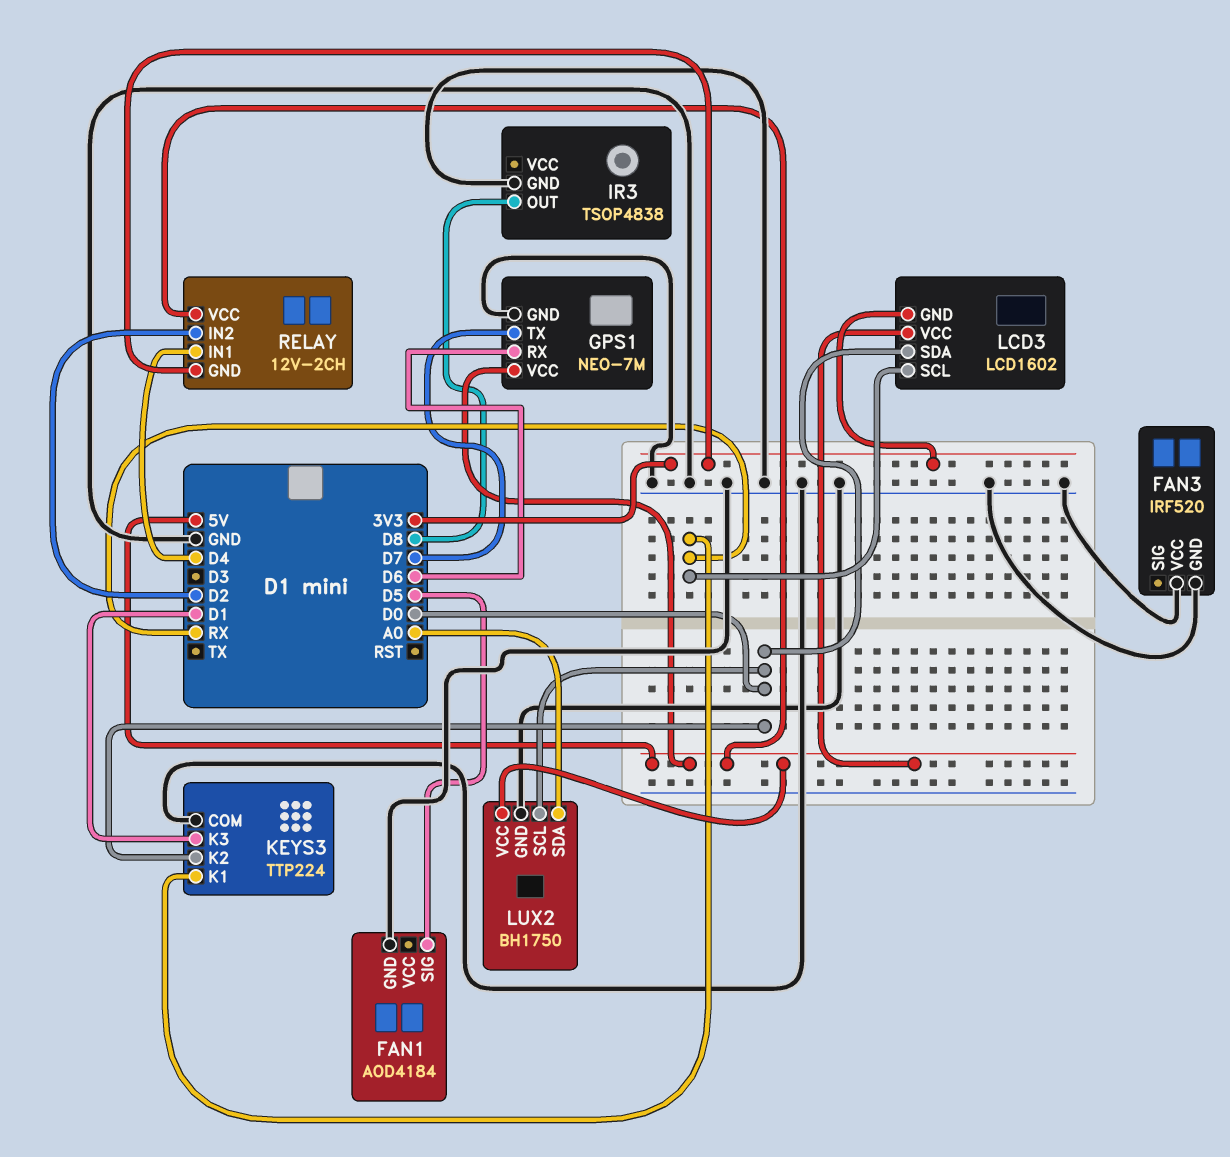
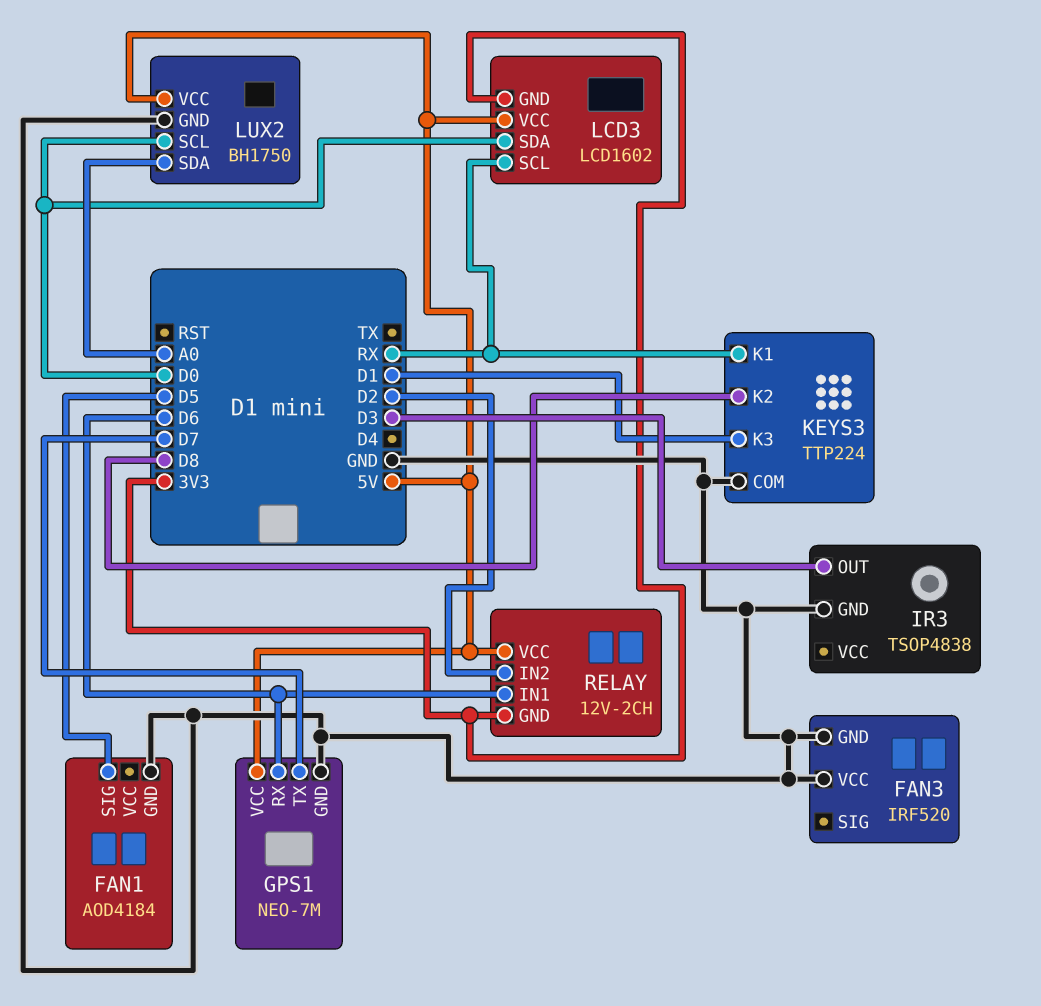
IR3 pin OUT: D8 -> D3
KEYS3 pin K2: D0 -> D8
RELAY pin IN1: D4 -> D6

